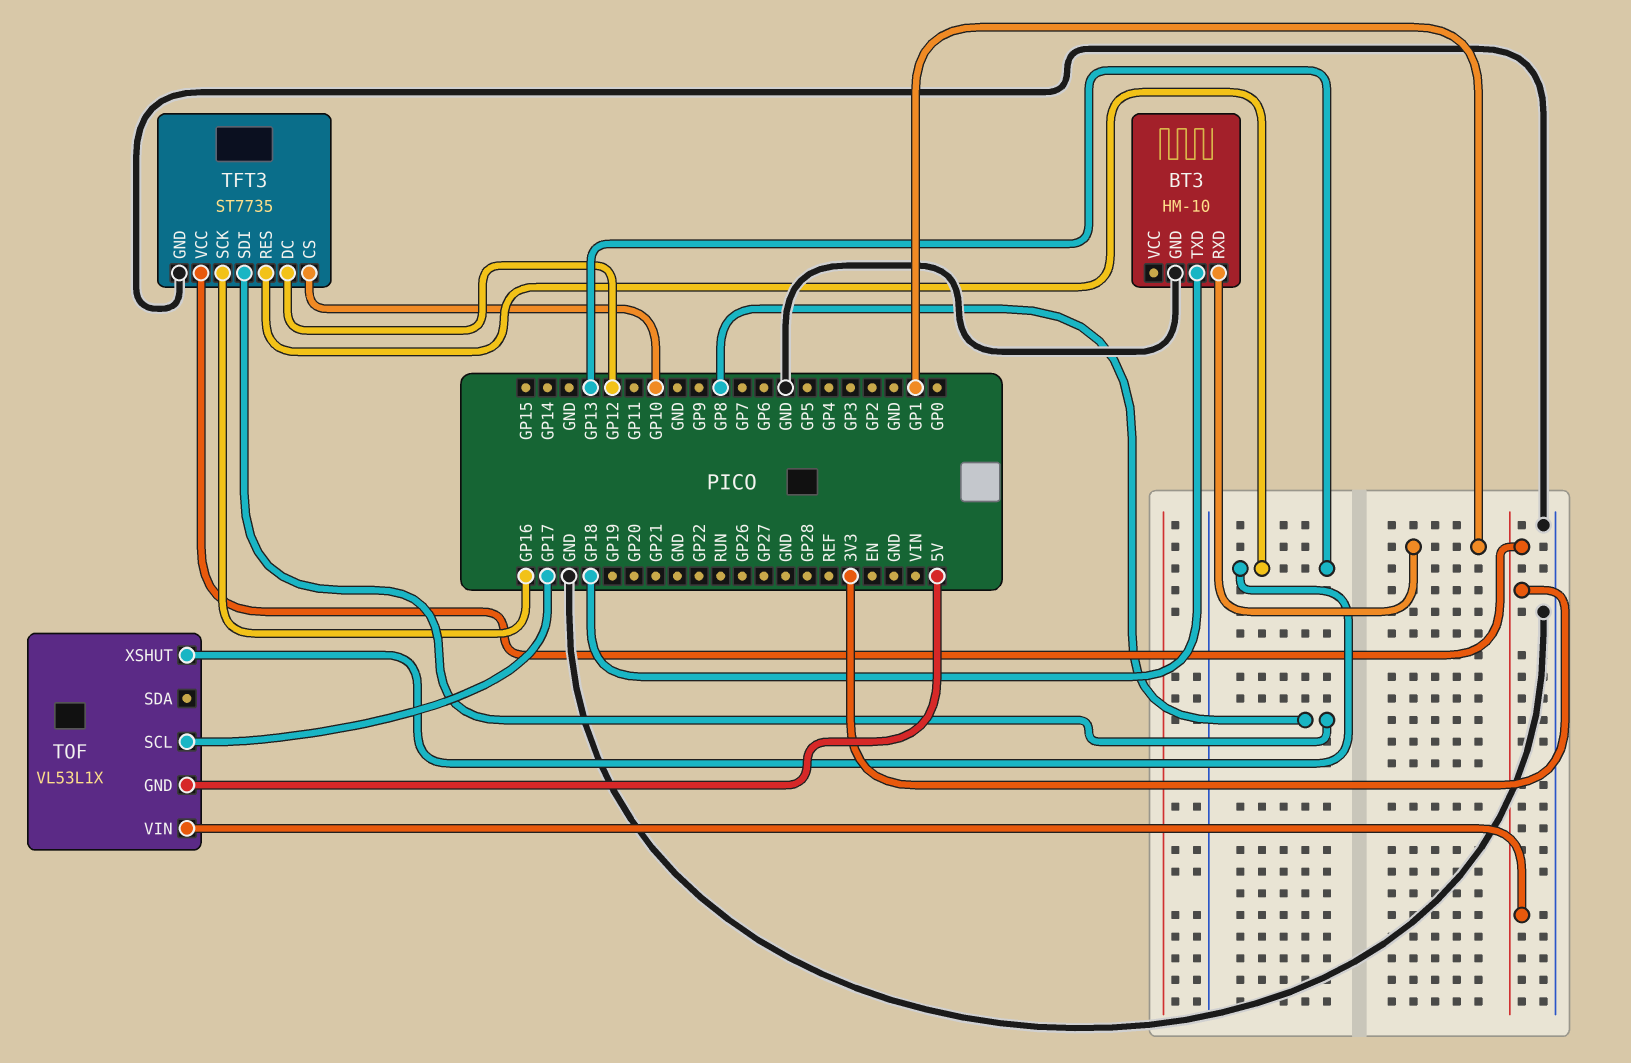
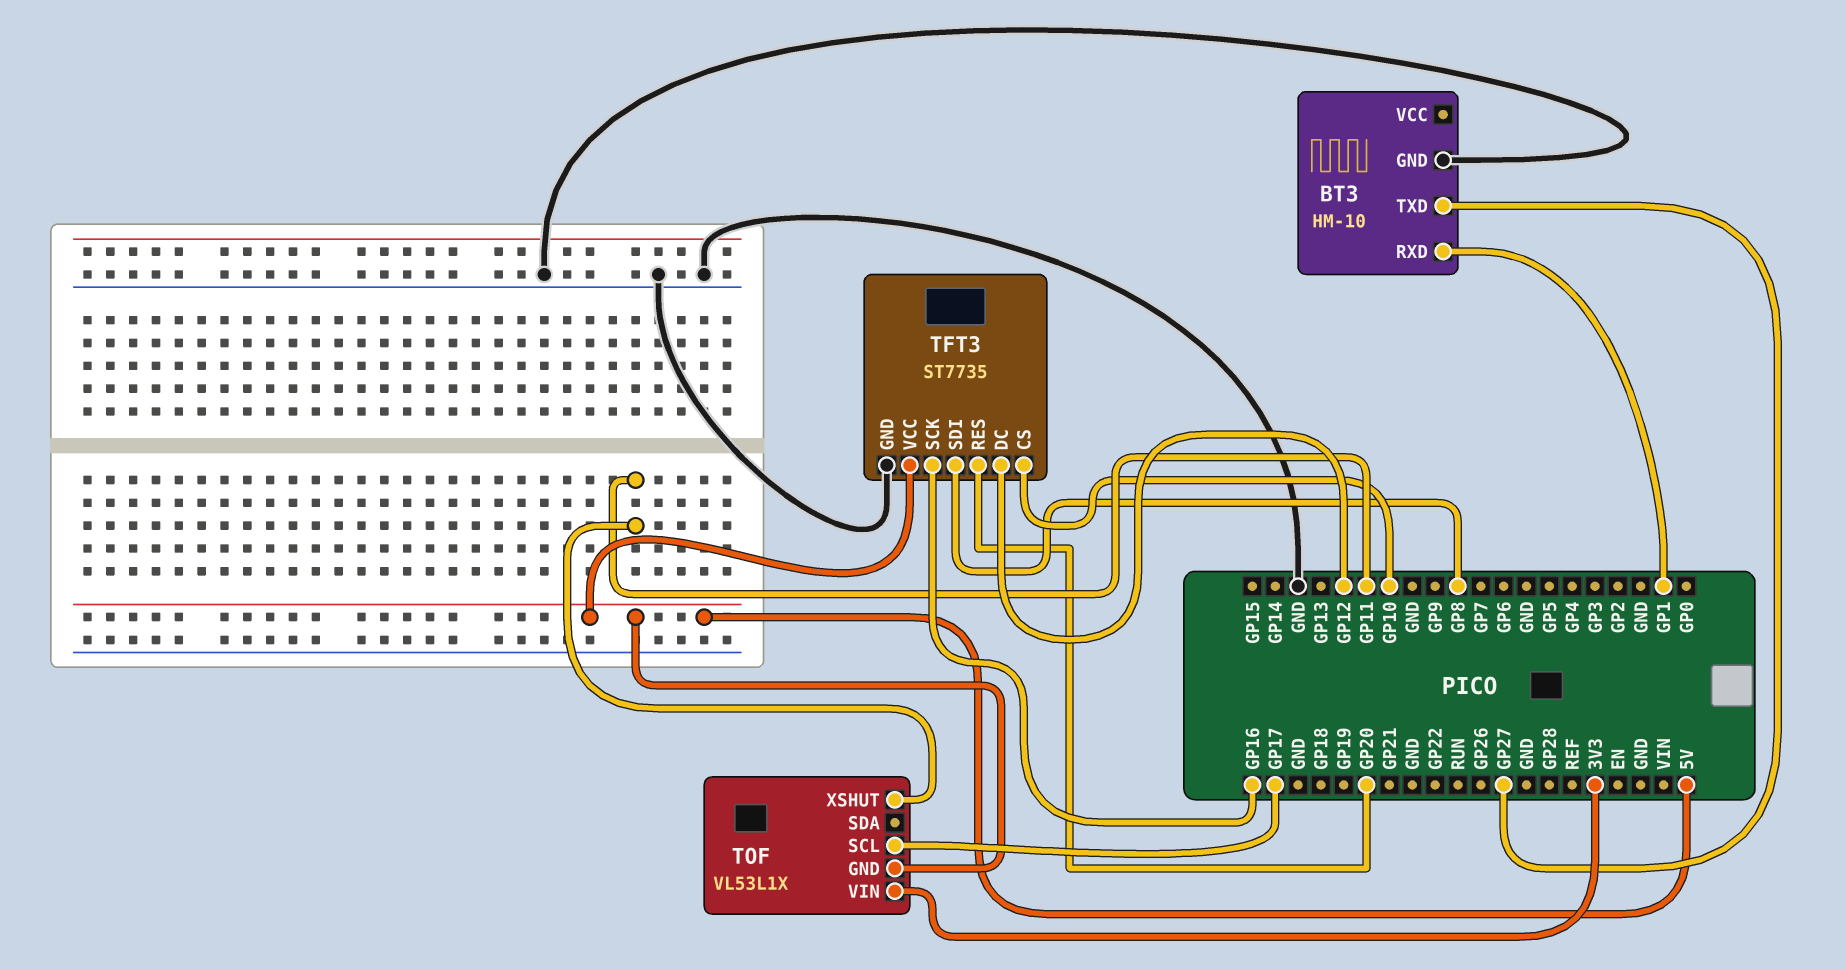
BT3 pin TXD: GP18 -> GP27
TFT3 pin RES: GP13 -> GP20
TFT3 pin VCC: 3V3 -> 5V
TOF pin XSHUT: GP13 -> GP11

